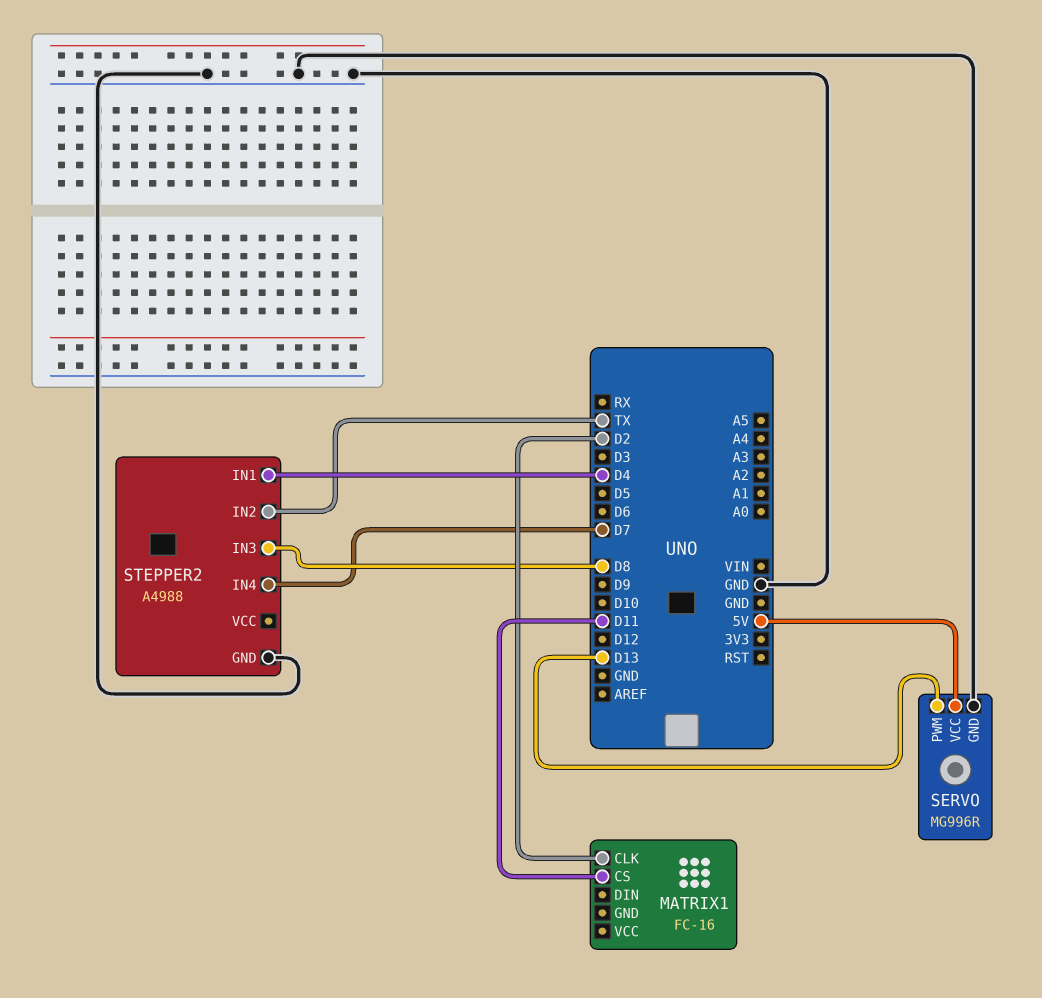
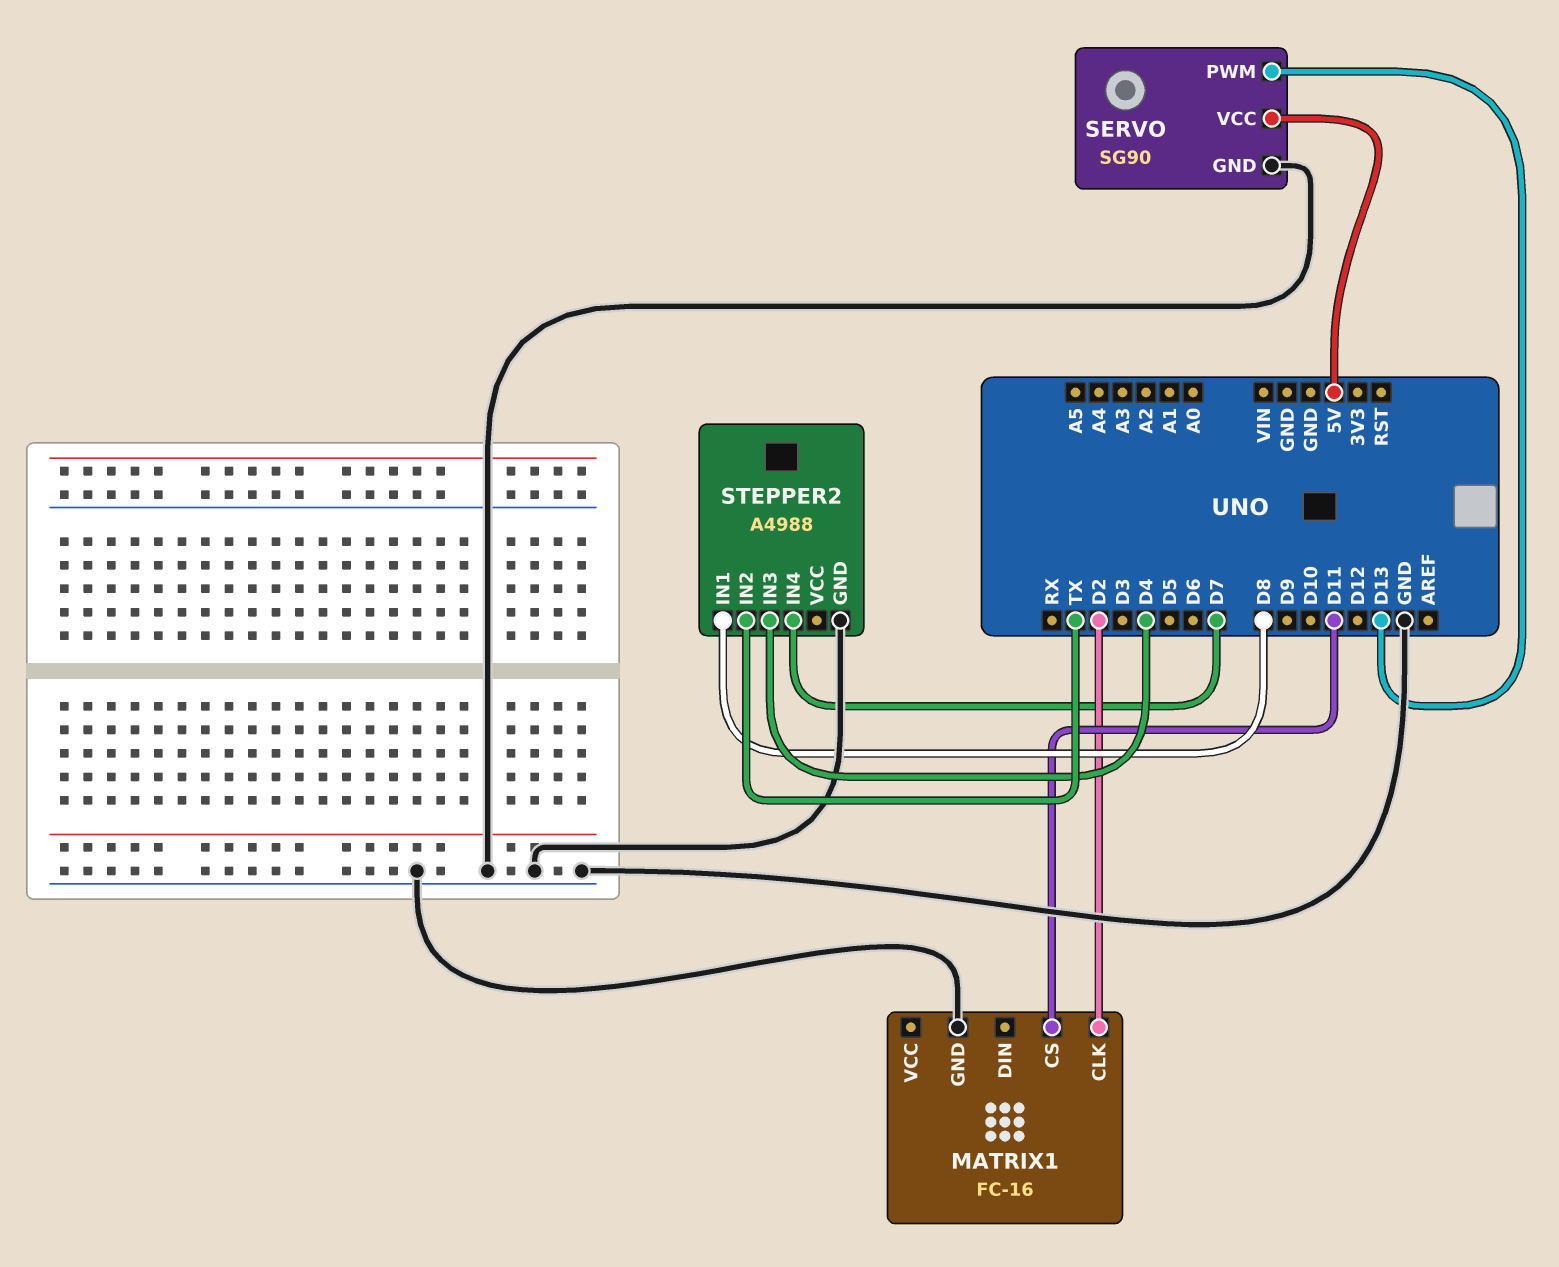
MATRIX1 pin GND: none -> GND
SERVO: MG996R -> SG90
STEPPER2 pin IN1: D4 -> D8
STEPPER2 pin IN3: D8 -> D4

